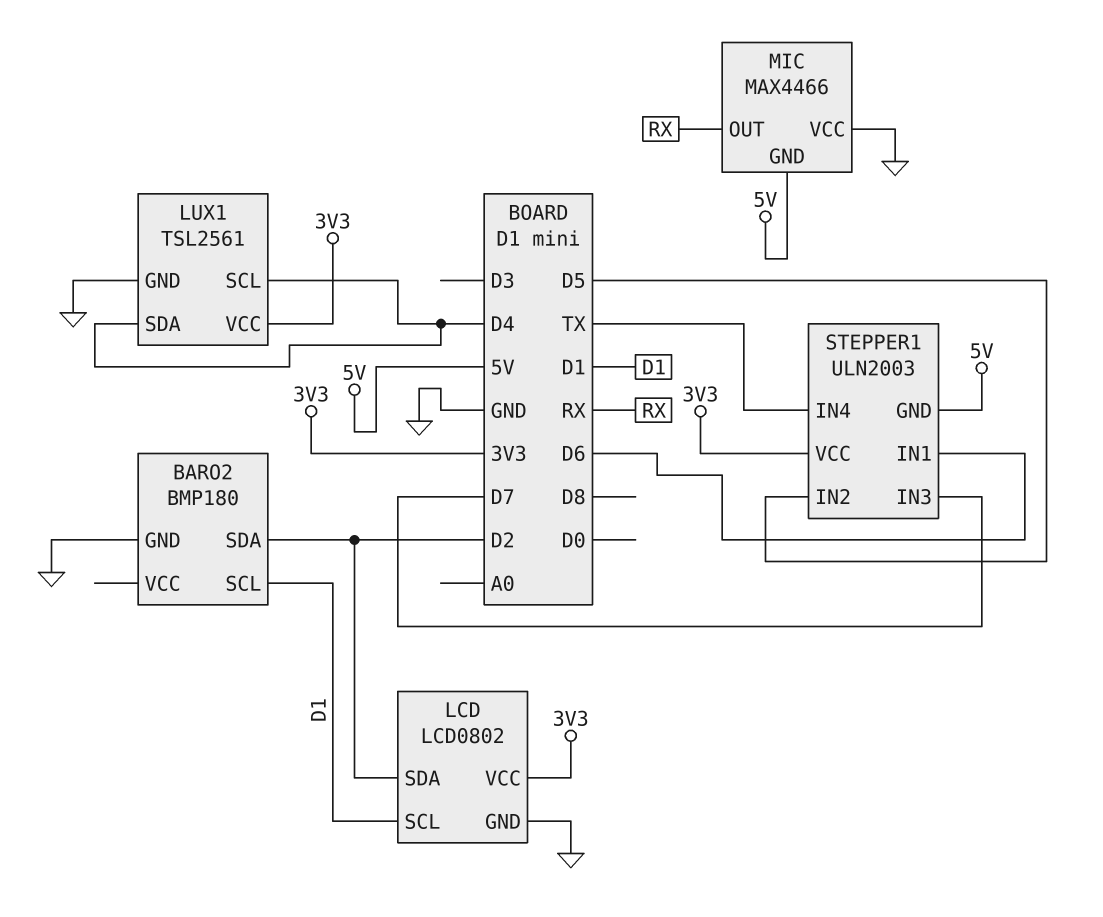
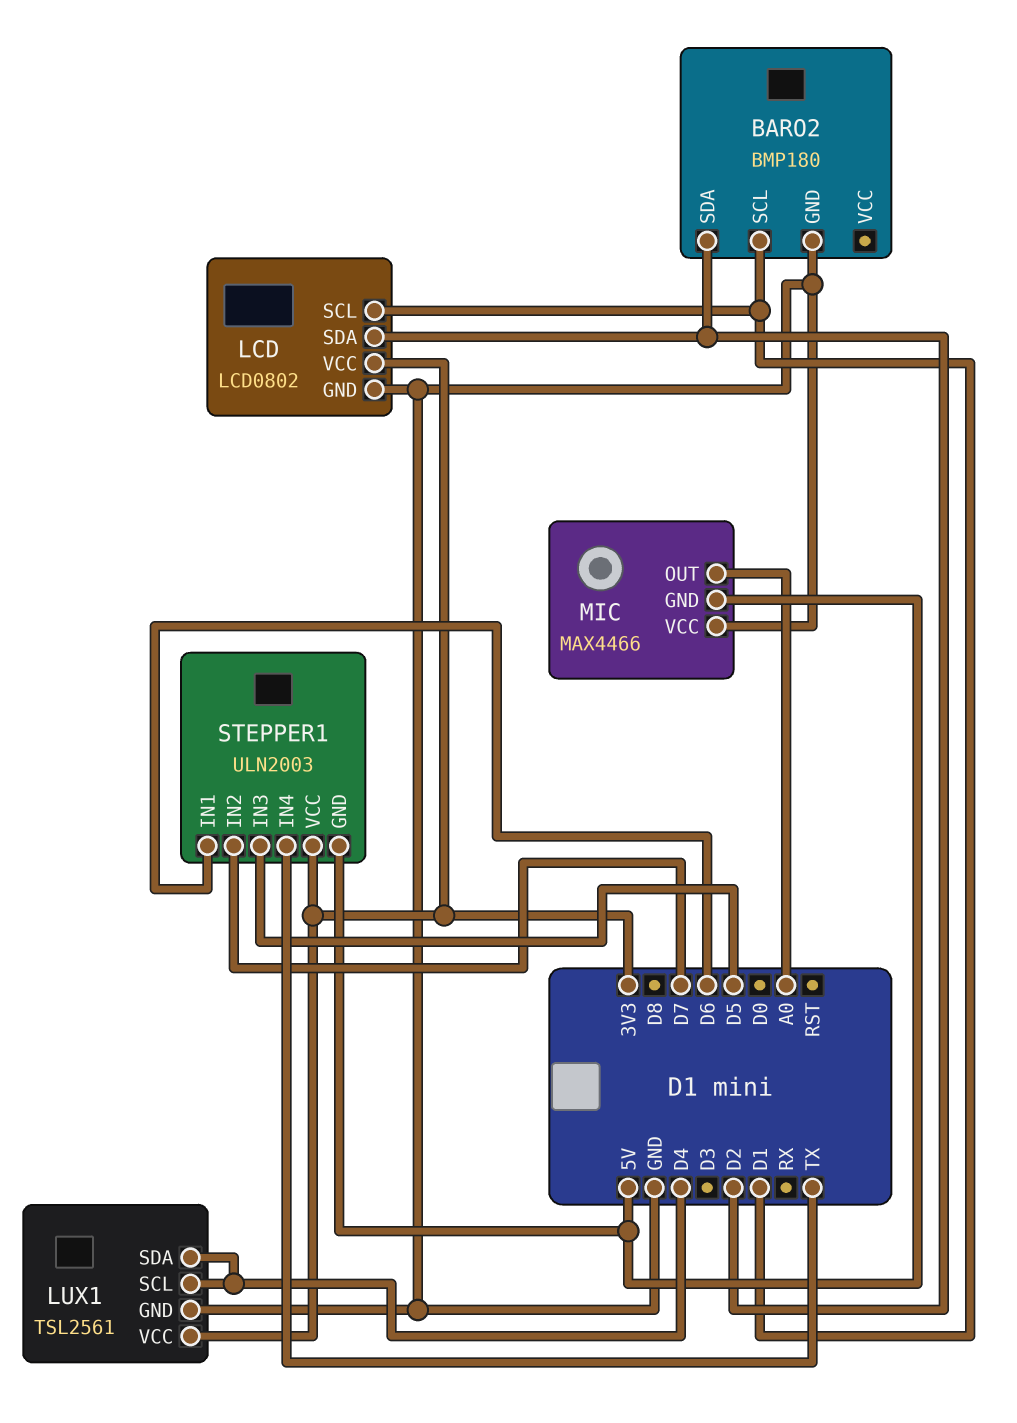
MIC pin OUT: RX -> A0
STEPPER1 pin IN2: D5 -> D7
STEPPER1 pin IN3: D7 -> D5

